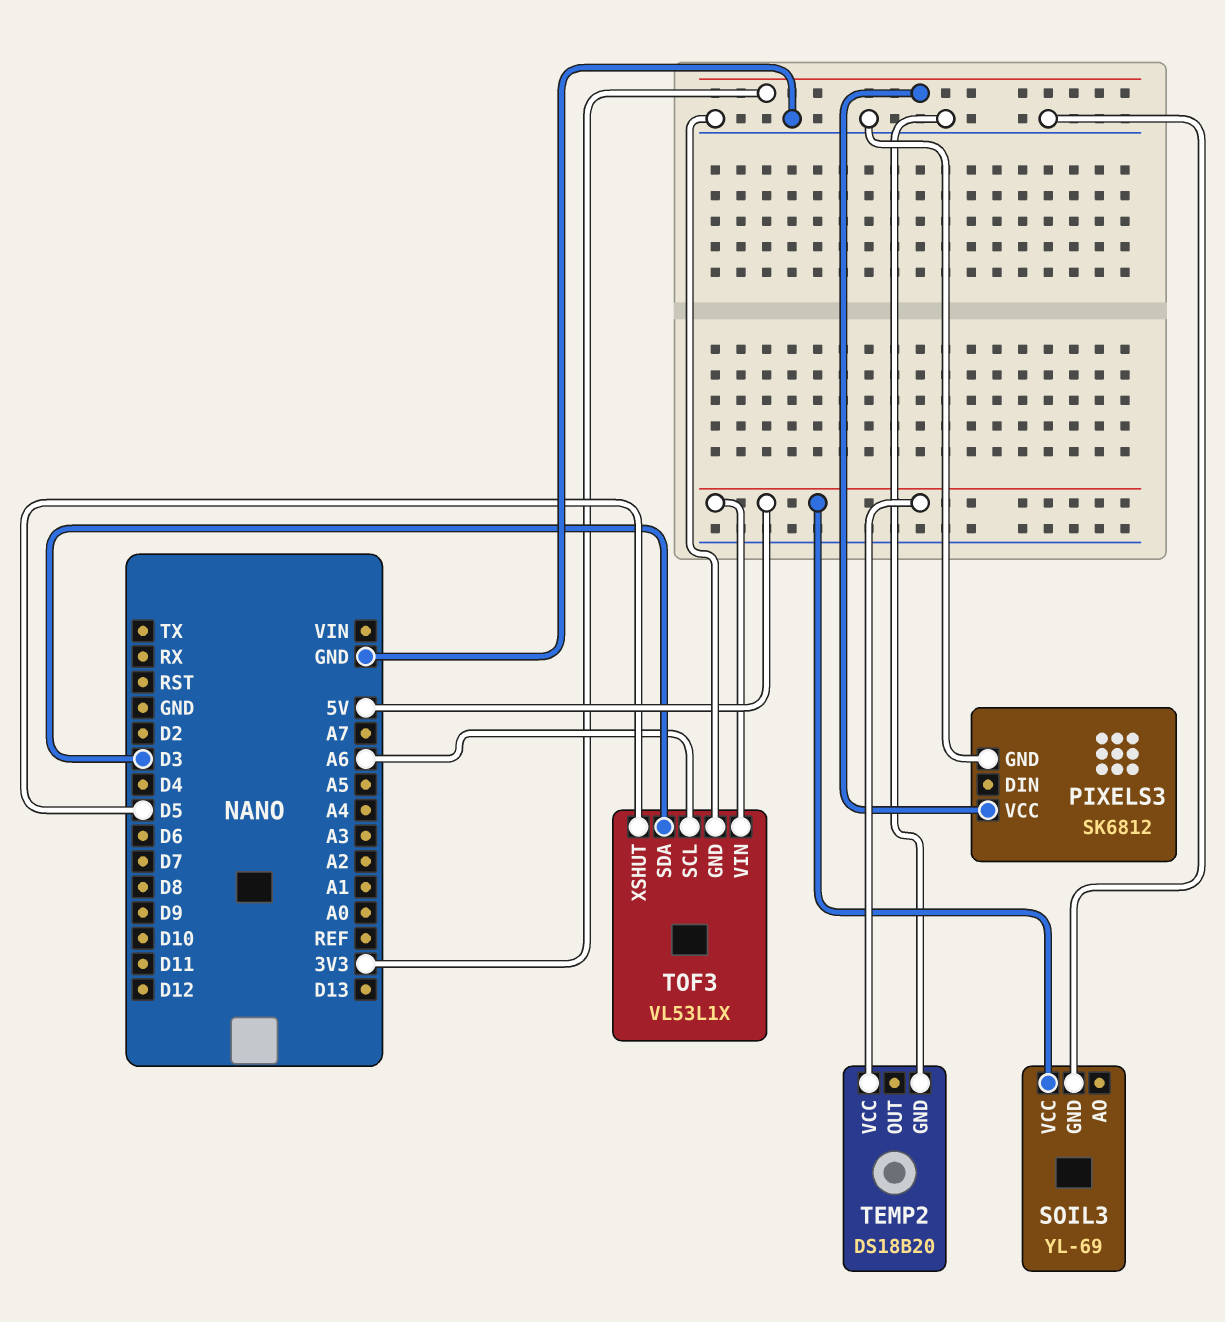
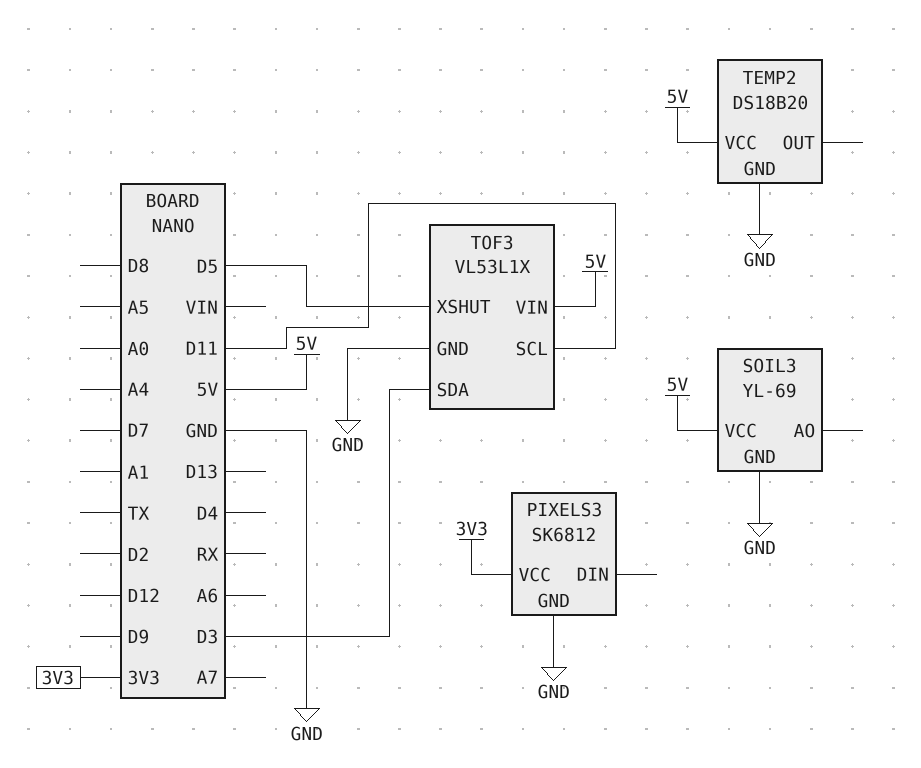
TOF3 pin SCL: A6 -> D11

